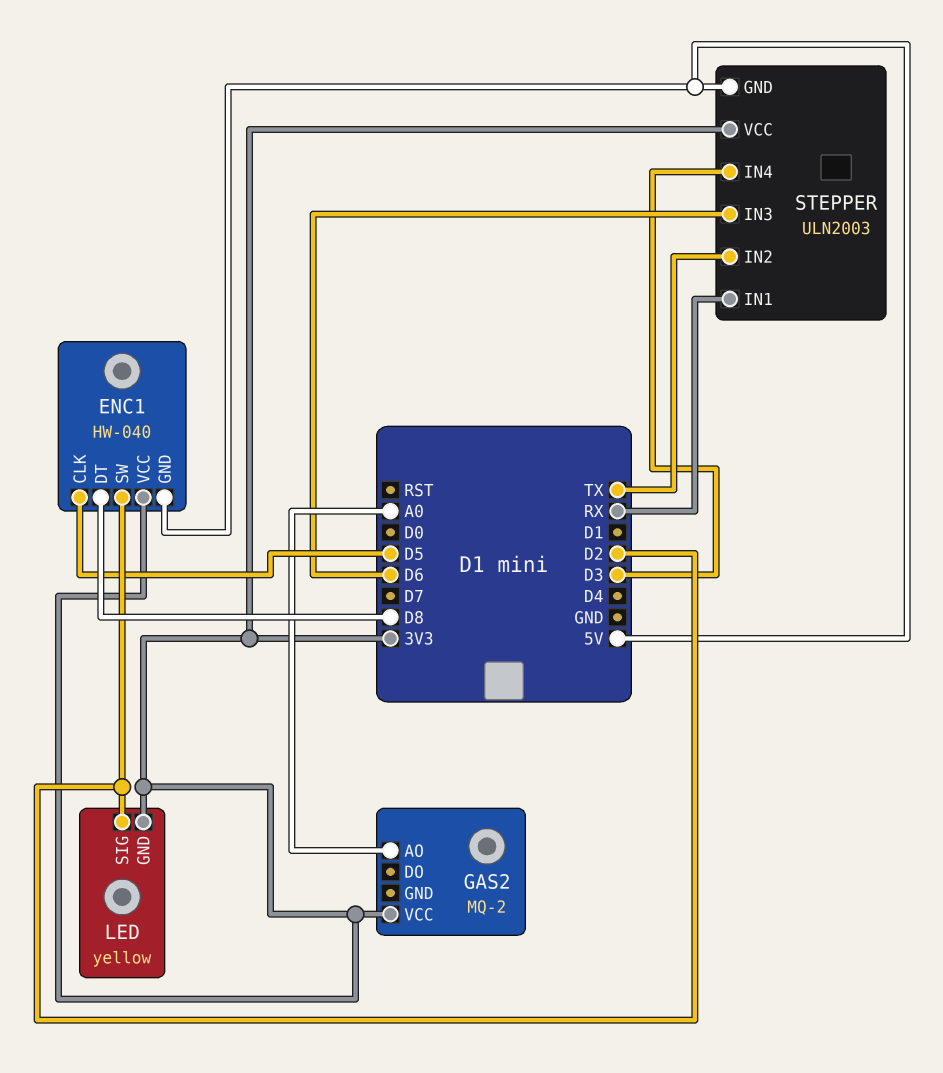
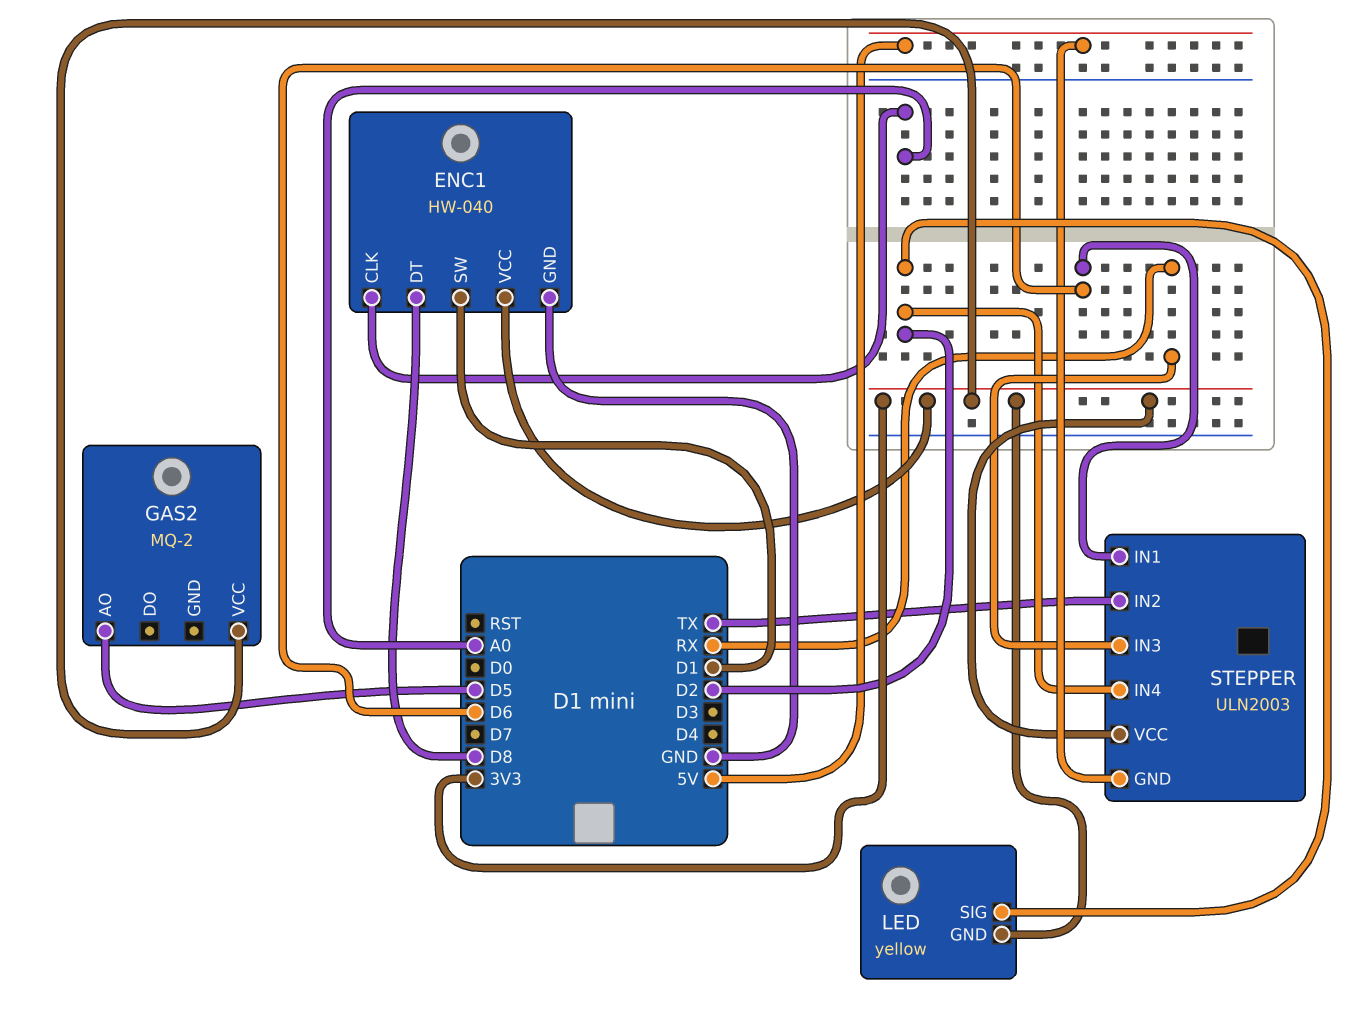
ENC1 pin CLK: D5 -> A0
ENC1 pin GND: 5V -> GND
ENC1 pin SW: D2 -> D1
GAS2 pin AO: A0 -> D5
STEPPER pin IN1: RX -> D6
STEPPER pin IN3: D6 -> RX
STEPPER pin IN4: D3 -> D2

